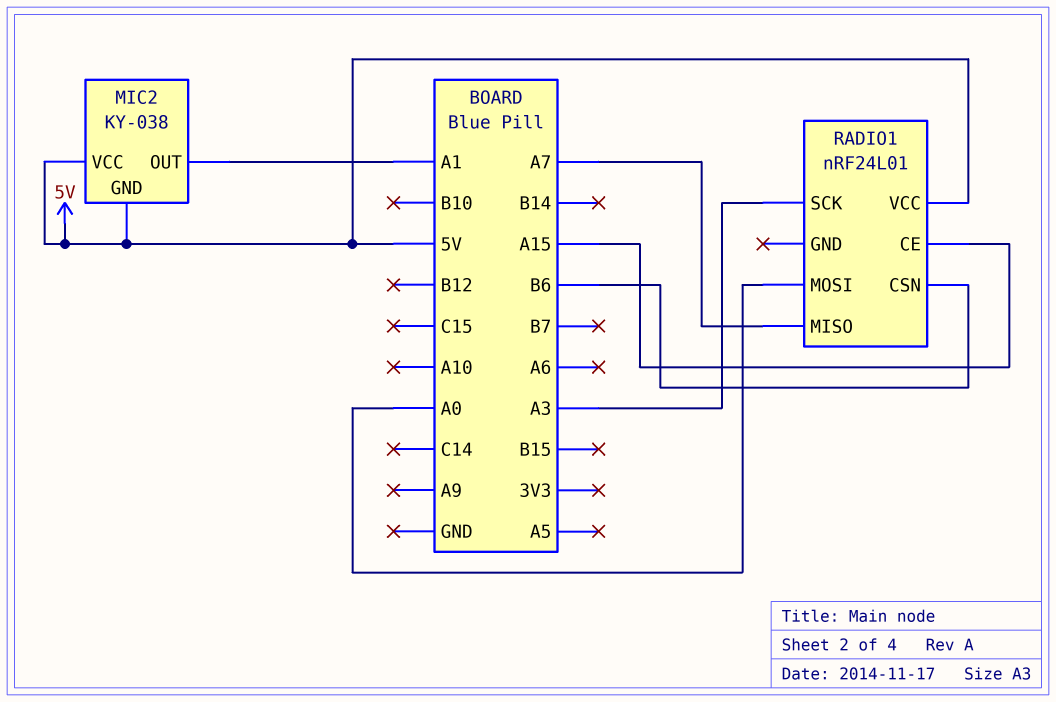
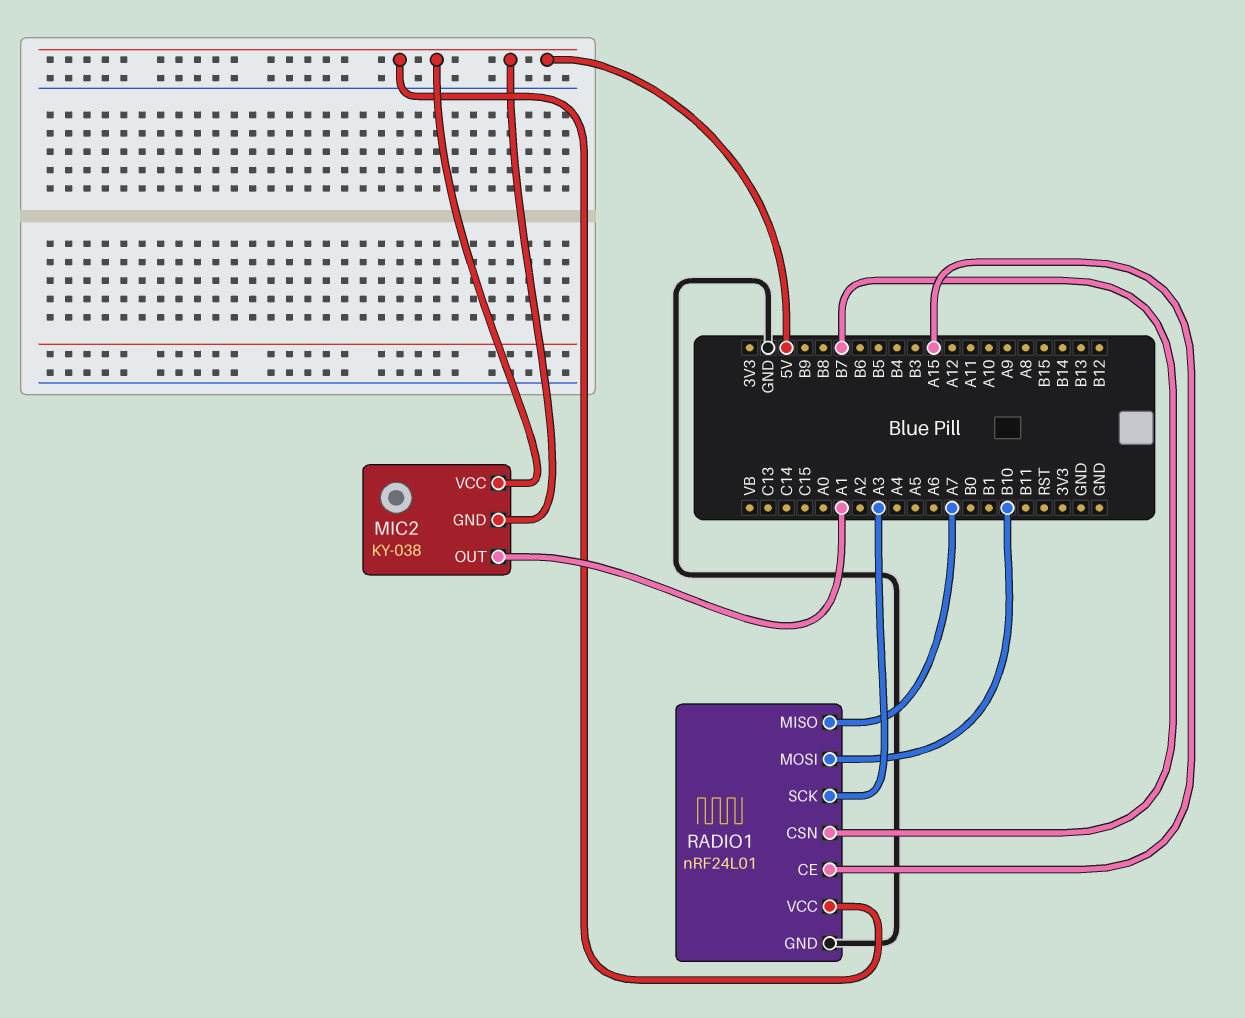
RADIO1 pin CSN: B6 -> B7
RADIO1 pin GND: none -> GND
RADIO1 pin MOSI: A0 -> B10

